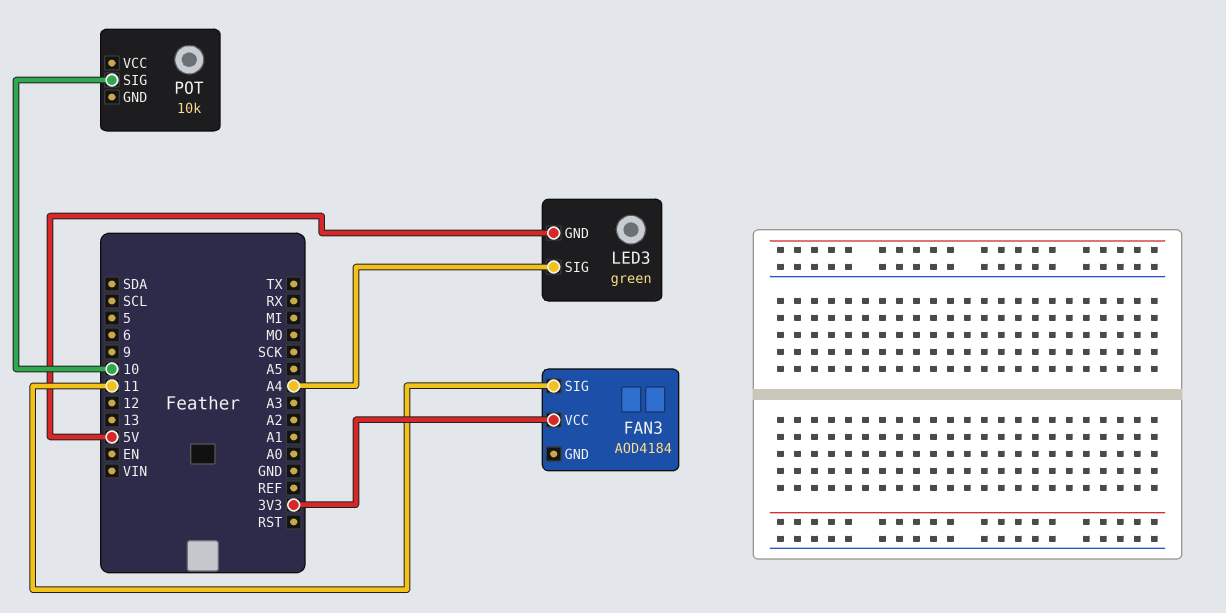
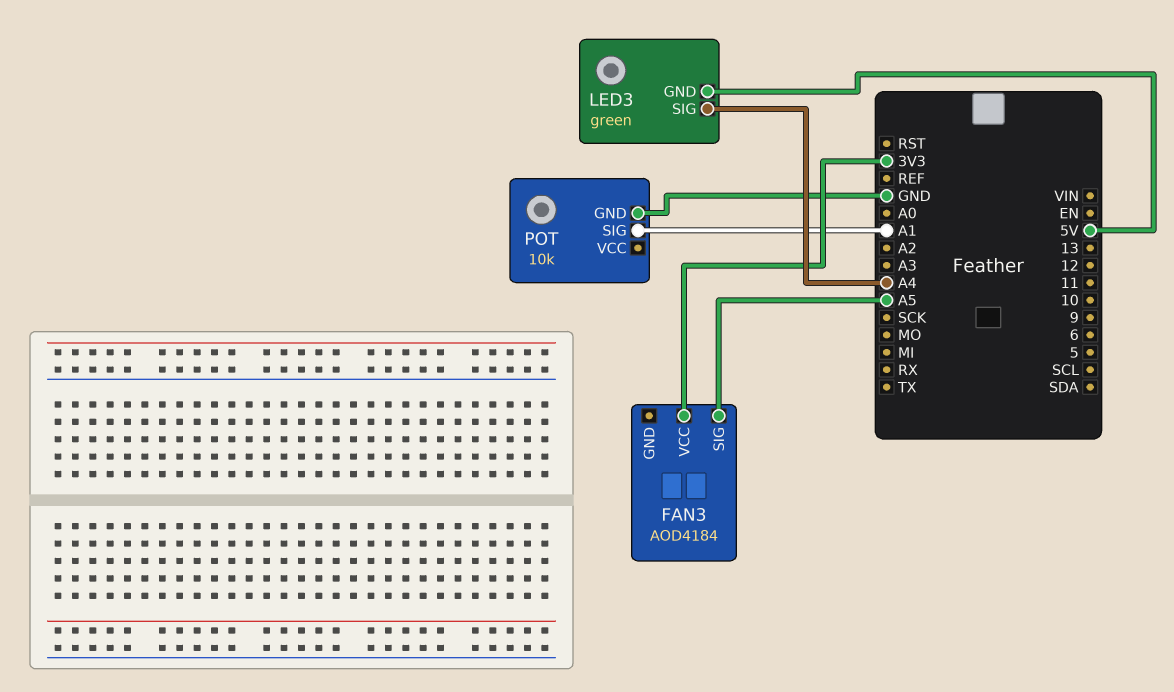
FAN3 pin SIG: 11 -> A5
POT pin GND: none -> GND
POT pin SIG: 10 -> A1

